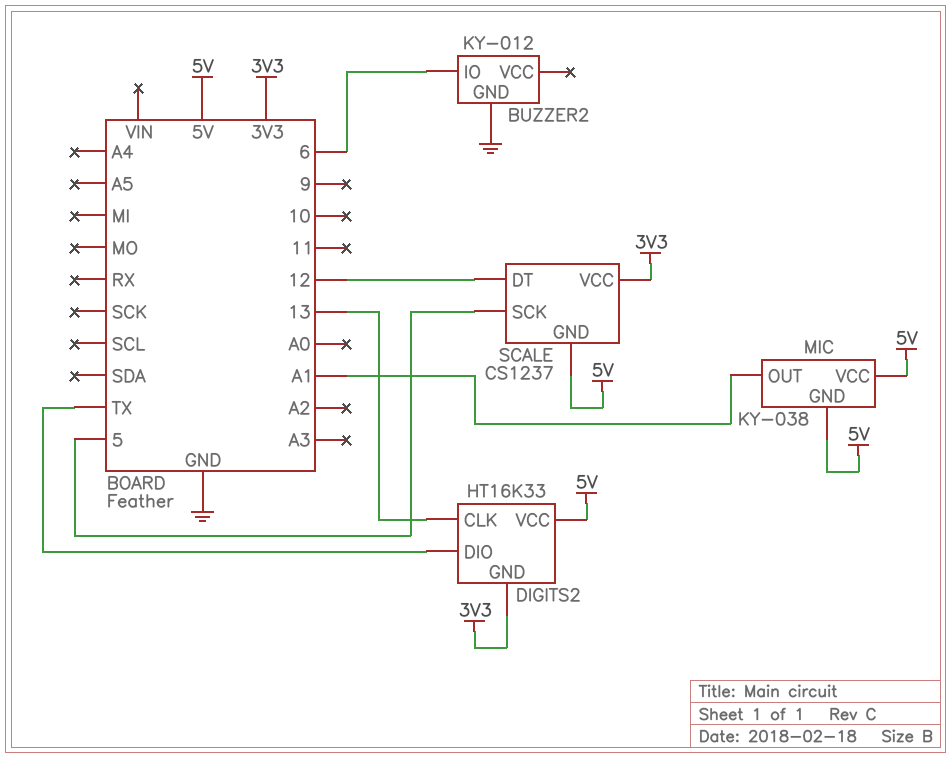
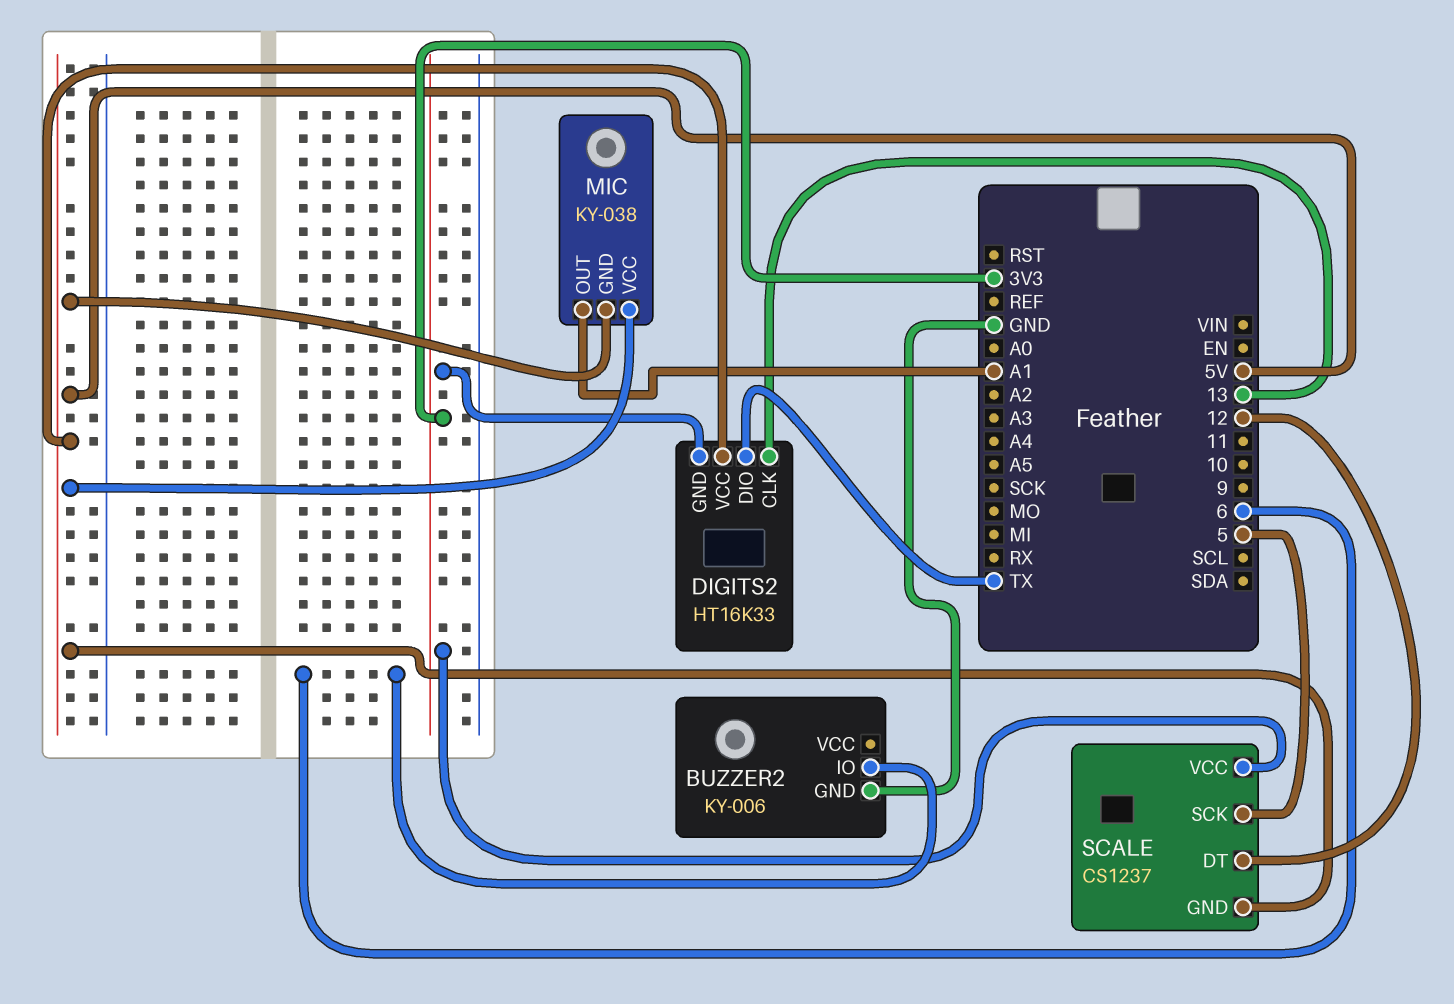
BUZZER2: KY-012 -> KY-006

